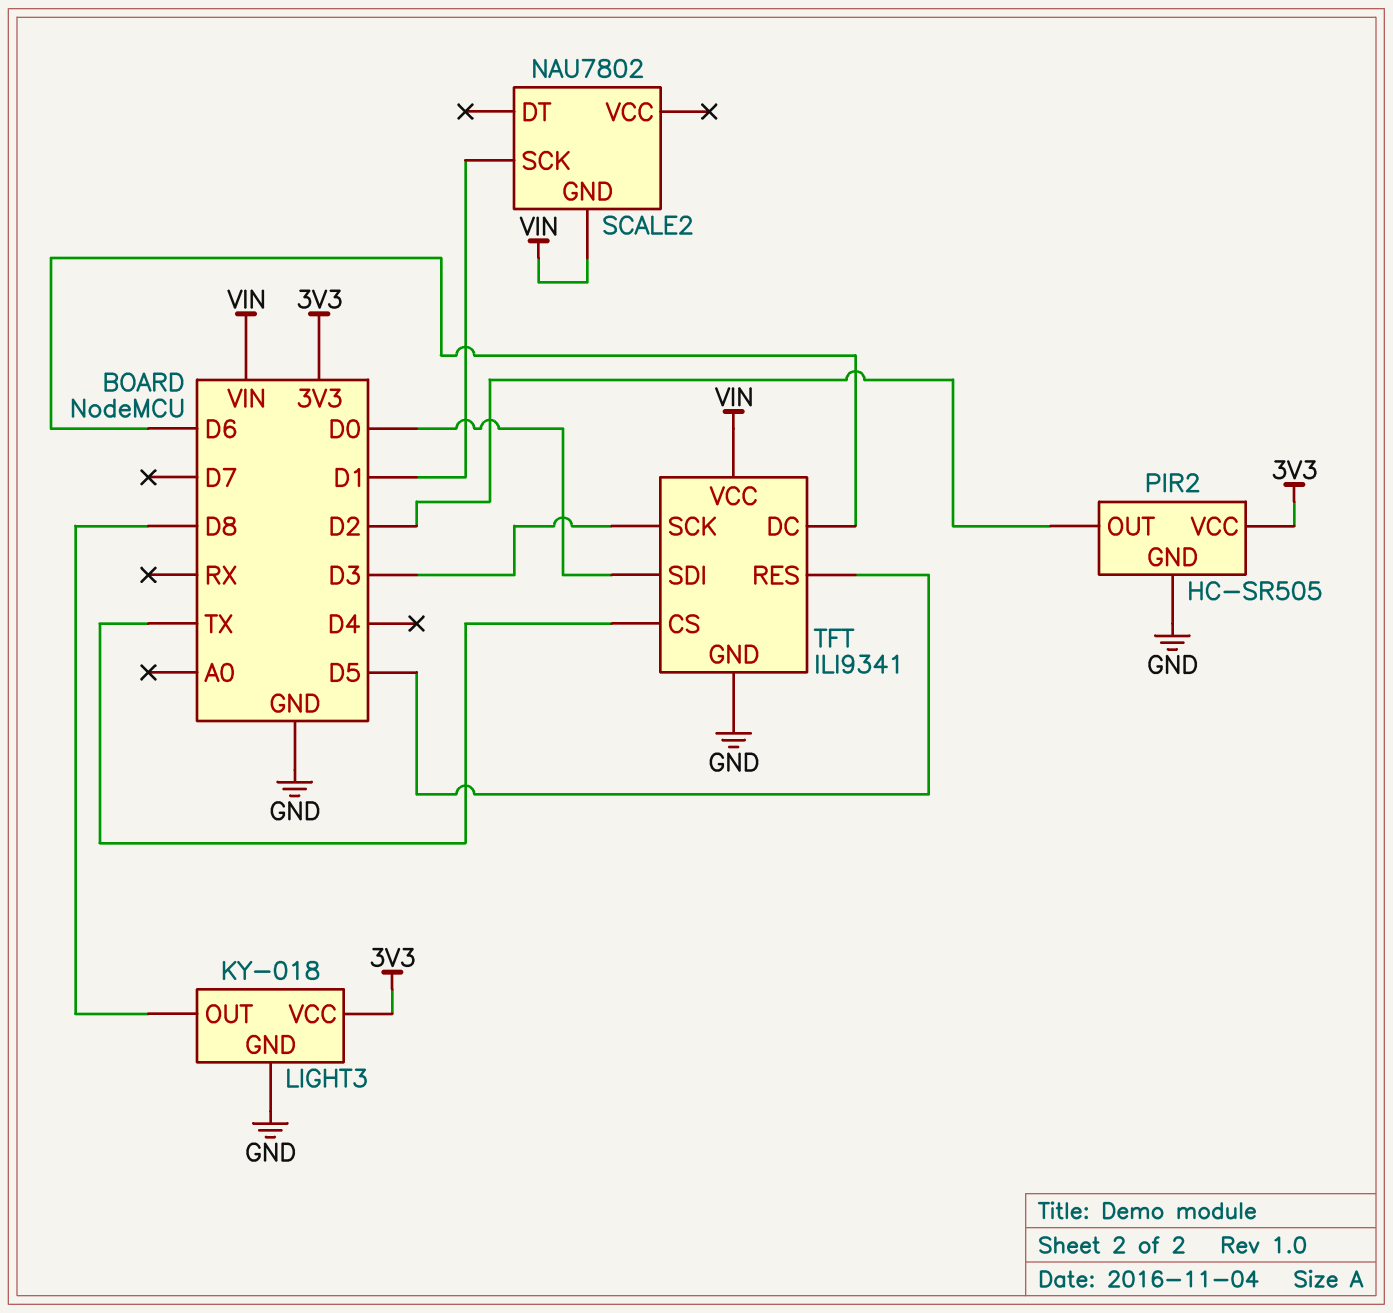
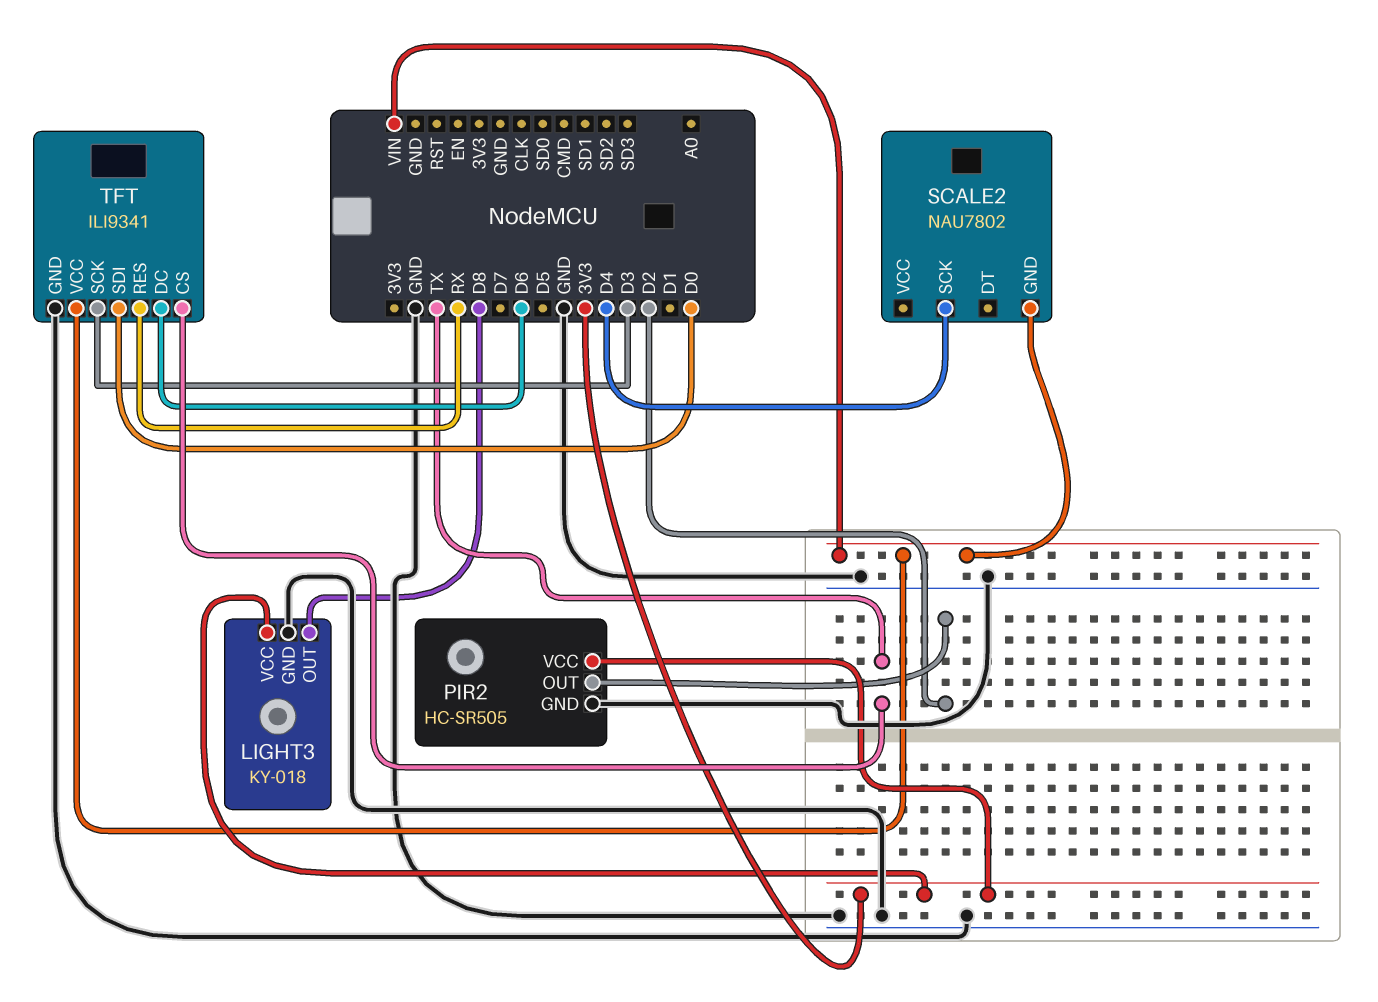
SCALE2 pin SCK: D1 -> D4
TFT pin RES: D5 -> RX

